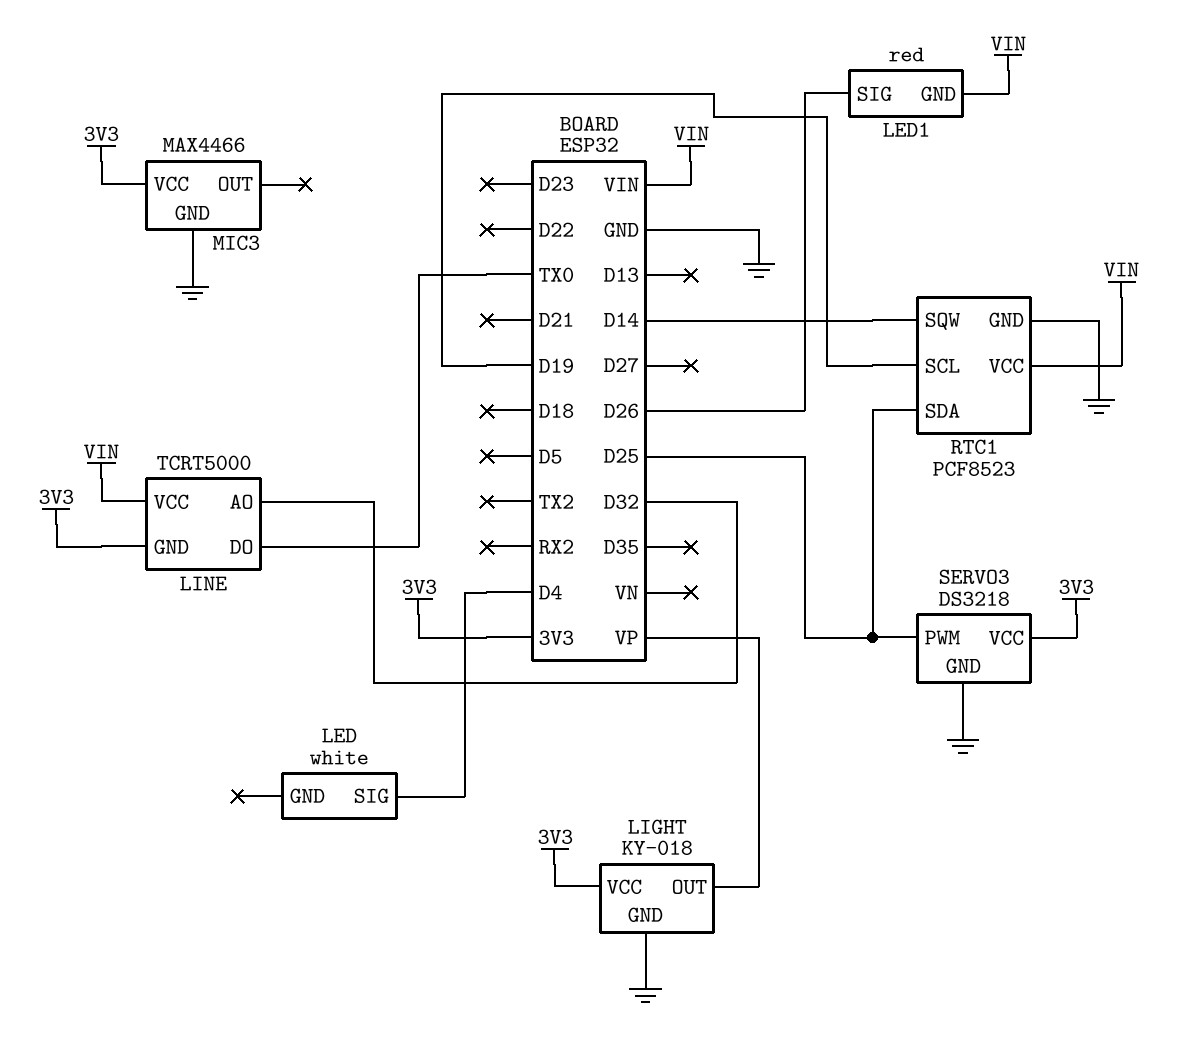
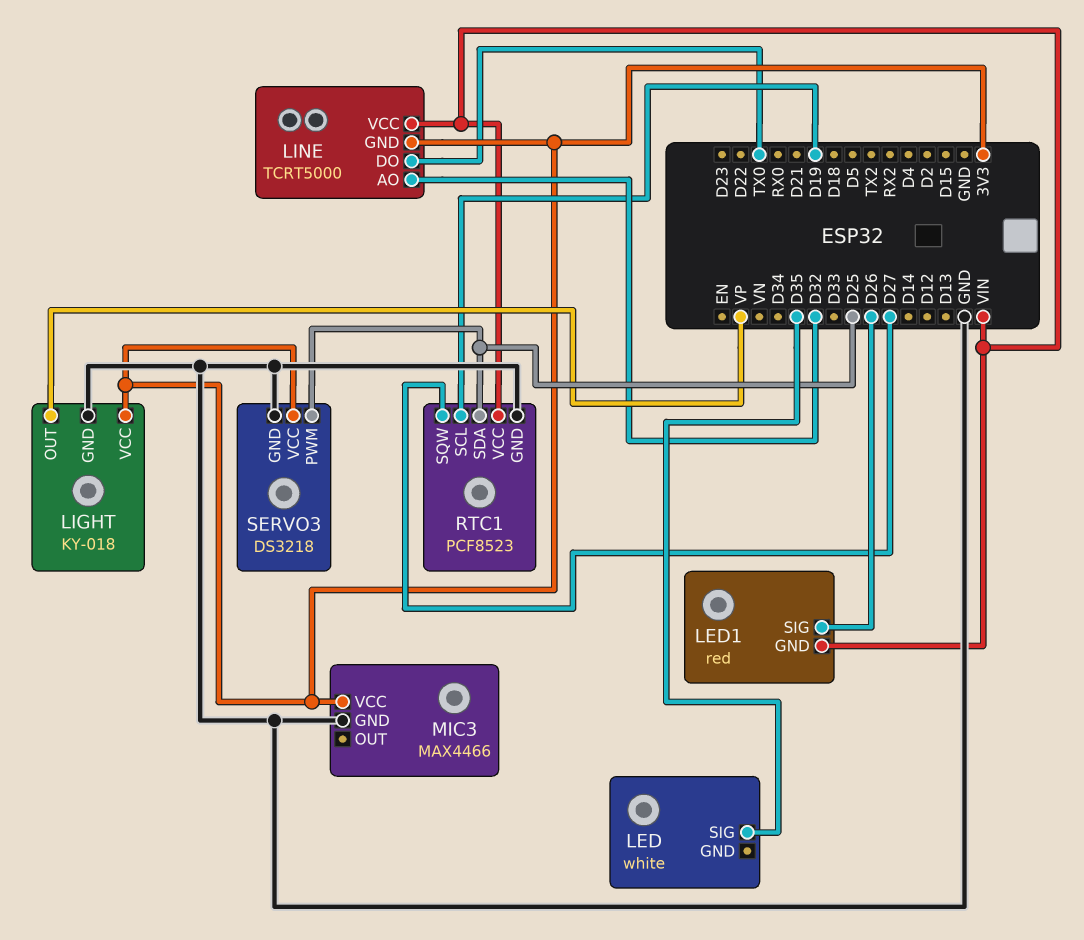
LED pin SIG: D4 -> D35
RTC1 pin SQW: D14 -> D27

